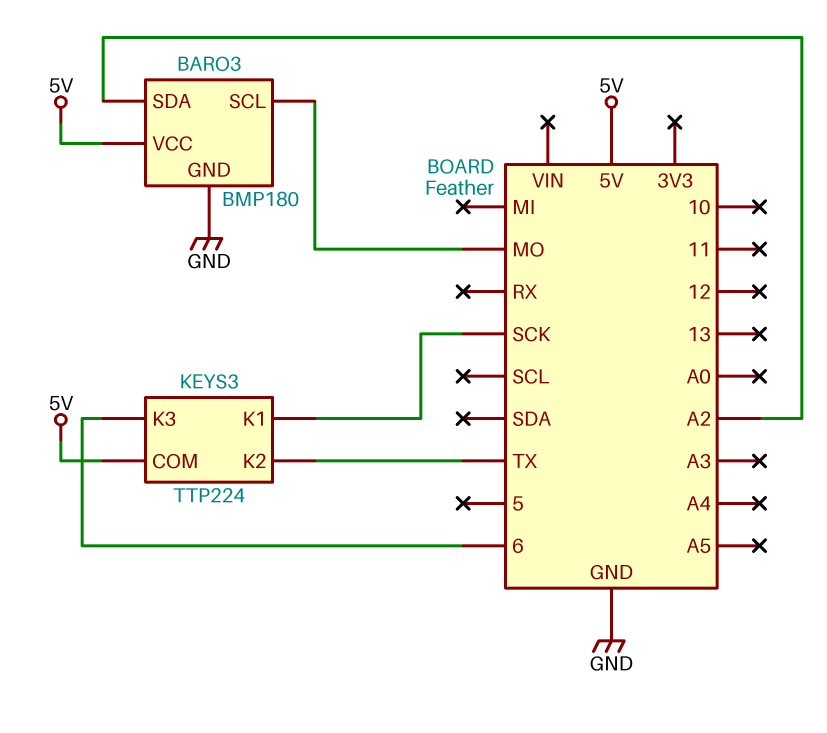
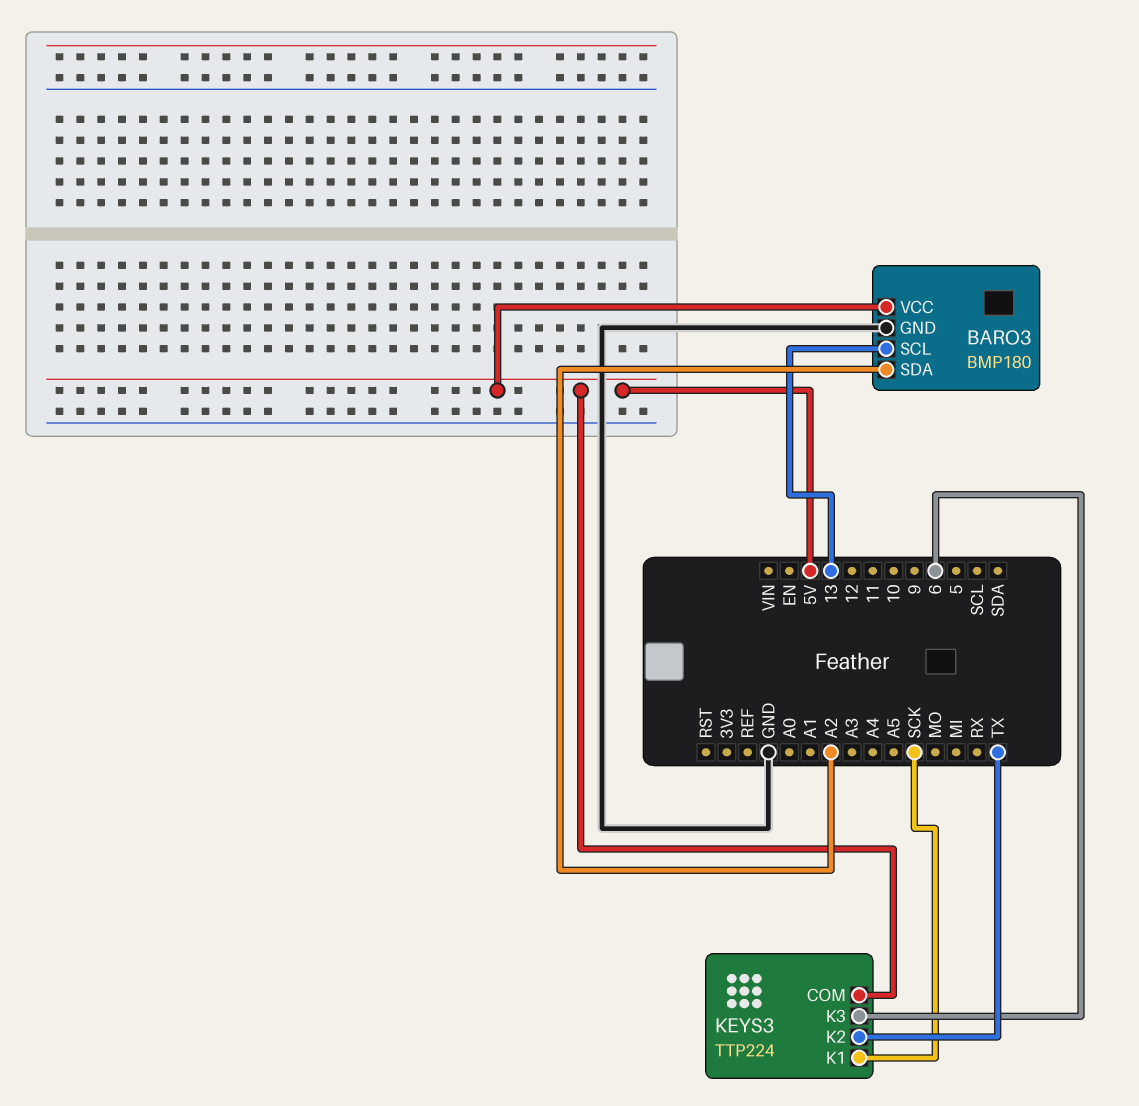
BARO3 pin SCL: MO -> 13

